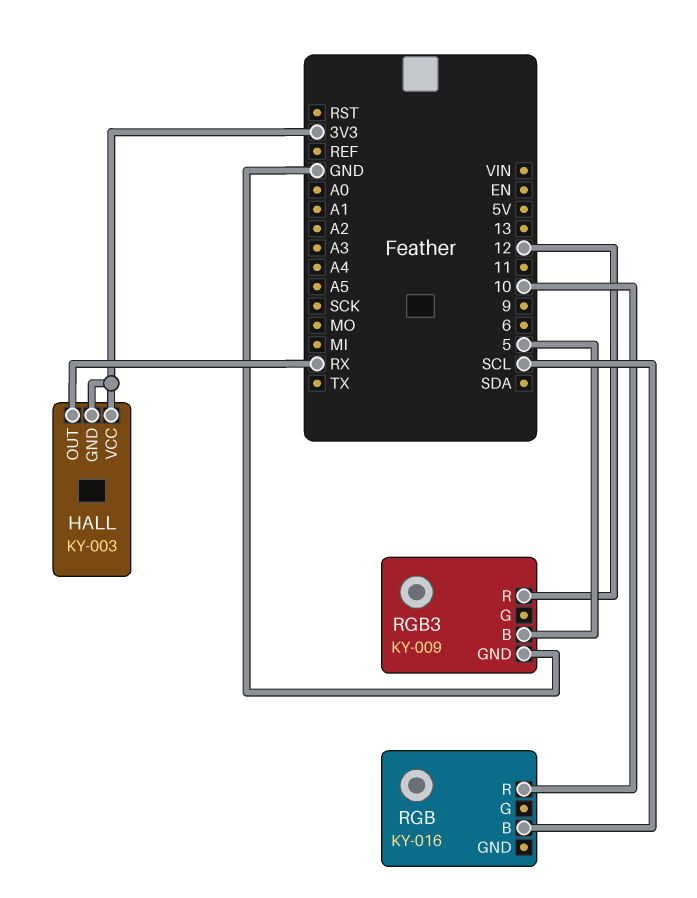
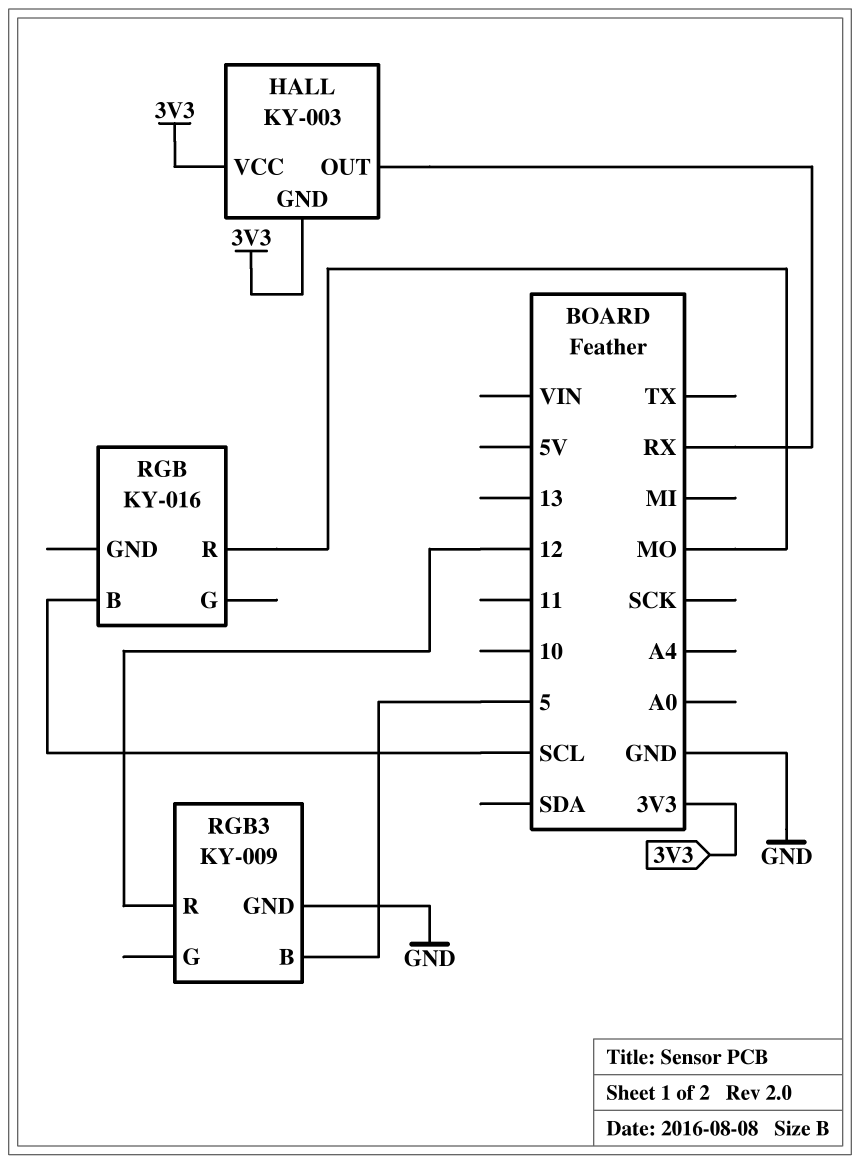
RGB pin R: 10 -> MO

